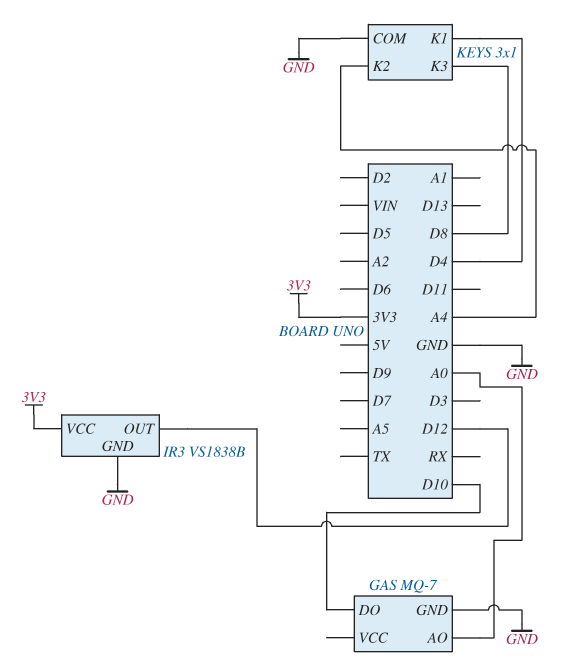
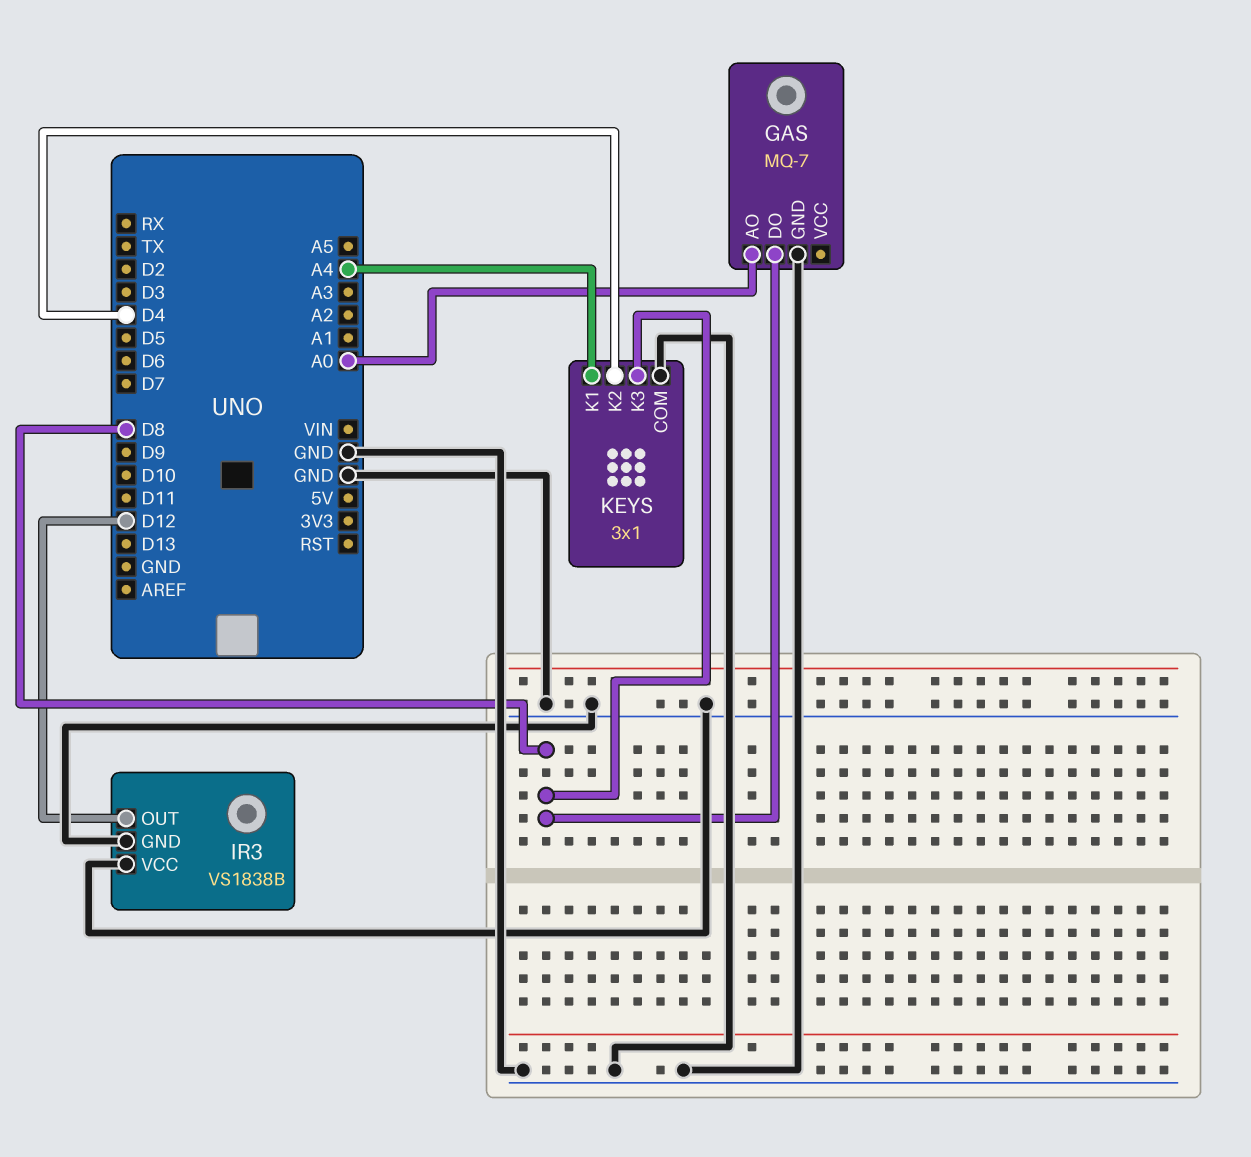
GAS pin DO: D10 -> D8
IR3 pin VCC: 3V3 -> GND
KEYS pin K1: D4 -> A4
KEYS pin K2: A4 -> D4

